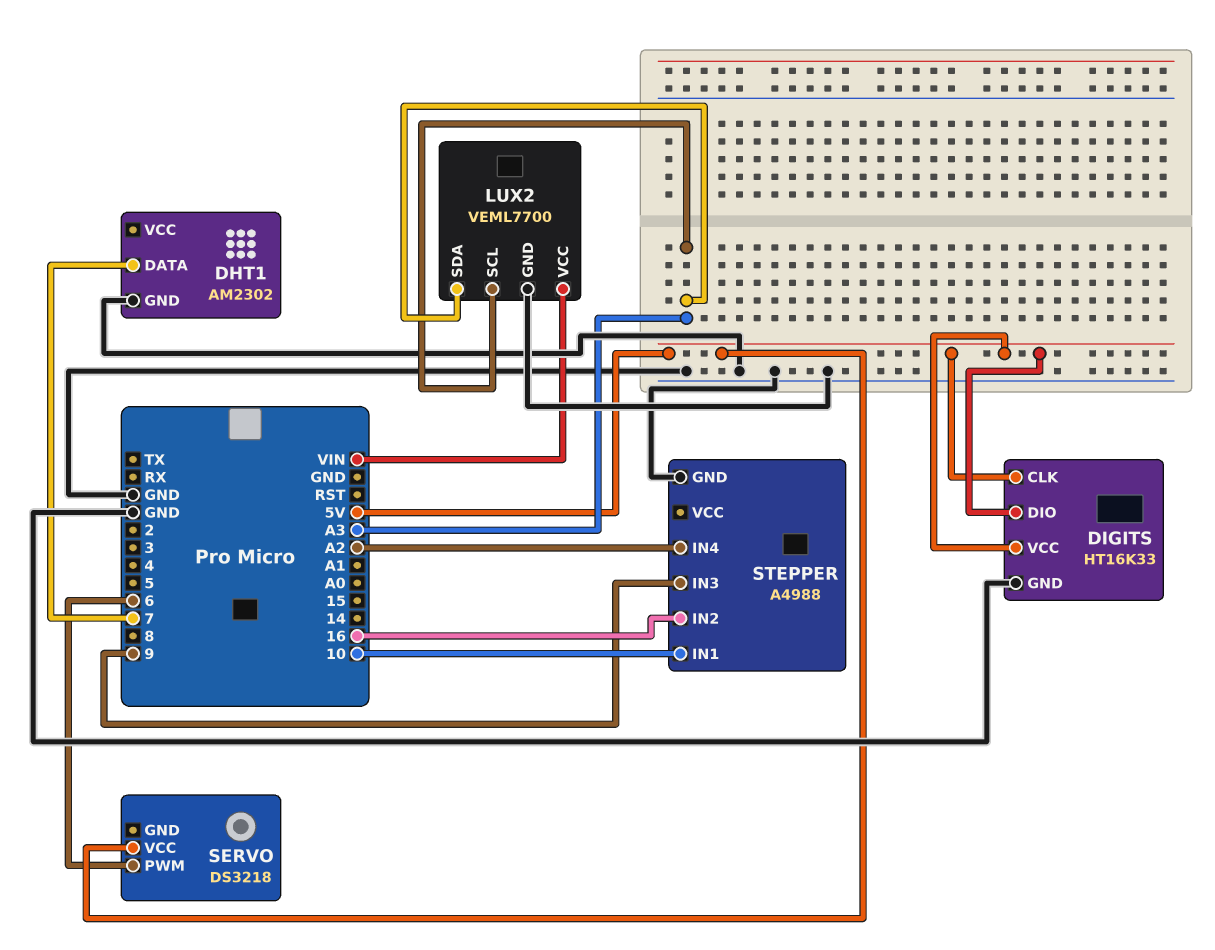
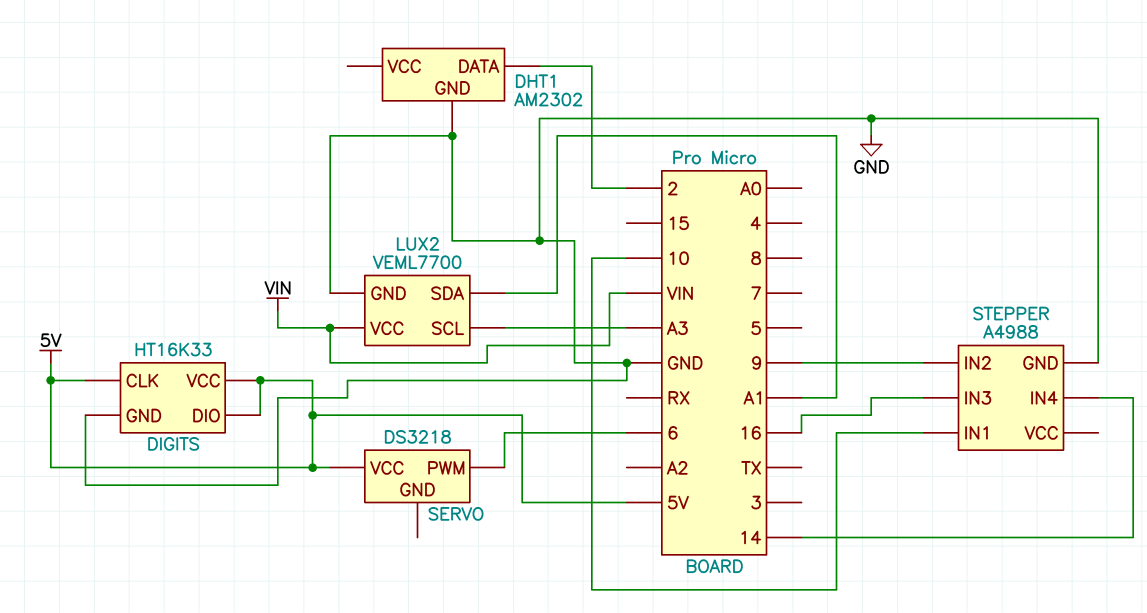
DHT1 pin DATA: 7 -> 2
LUX2 pin SDA: A3 -> A1
STEPPER pin IN2: 16 -> 9
STEPPER pin IN3: 9 -> 16
STEPPER pin IN4: A2 -> 14

